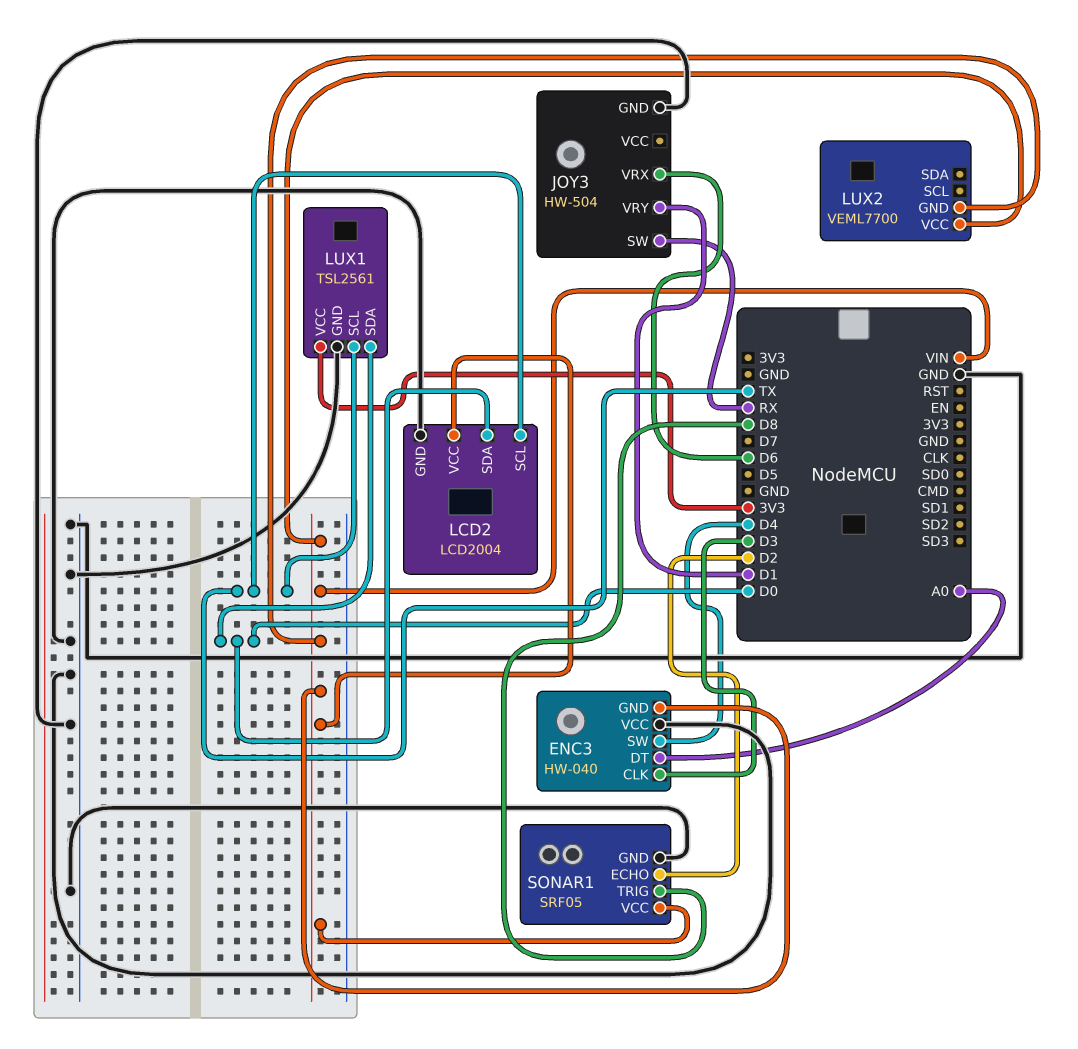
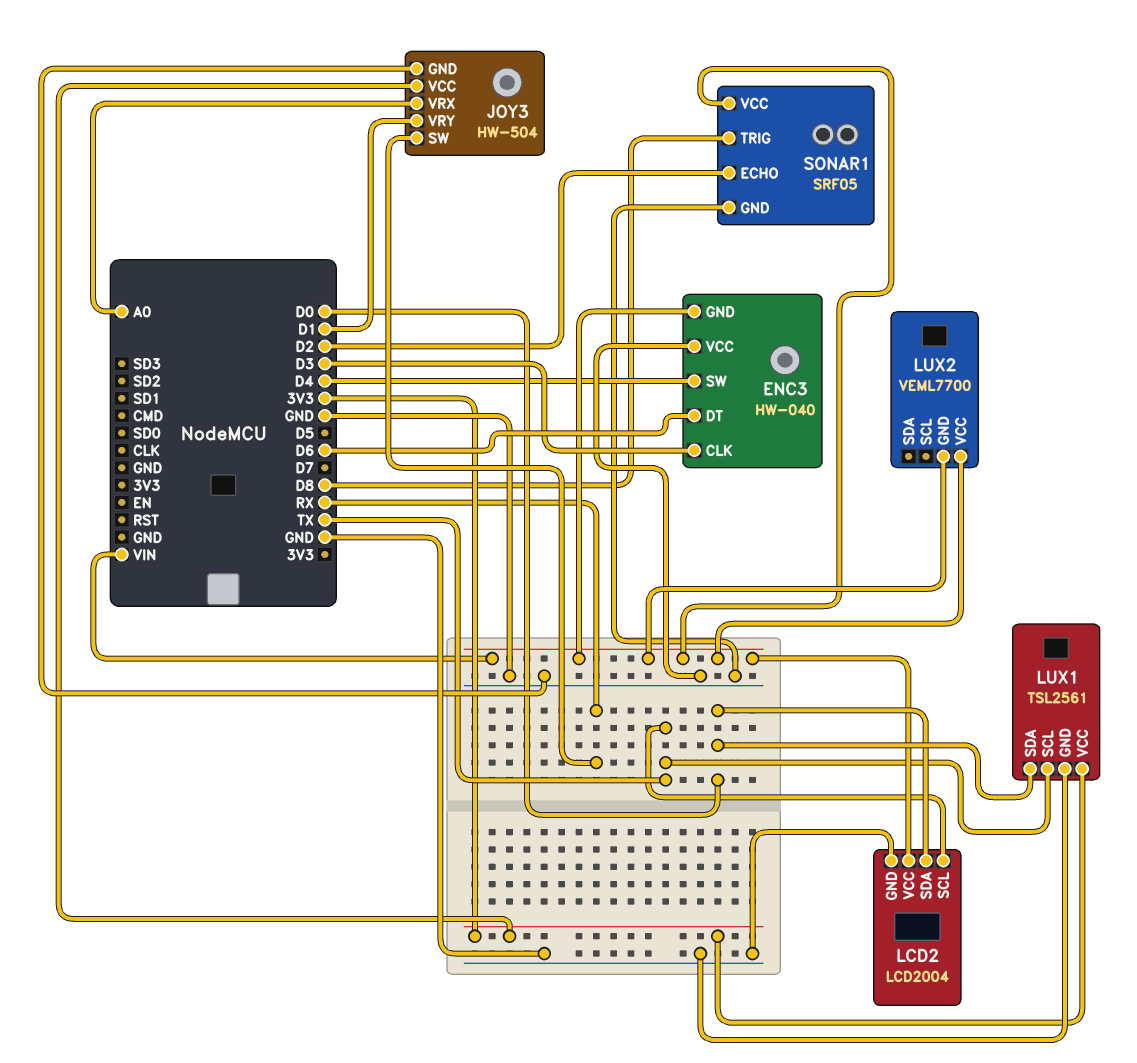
ENC3 pin DT: A0 -> D6
JOY3 pin VCC: none -> 3V3
JOY3 pin VRX: D6 -> A0

